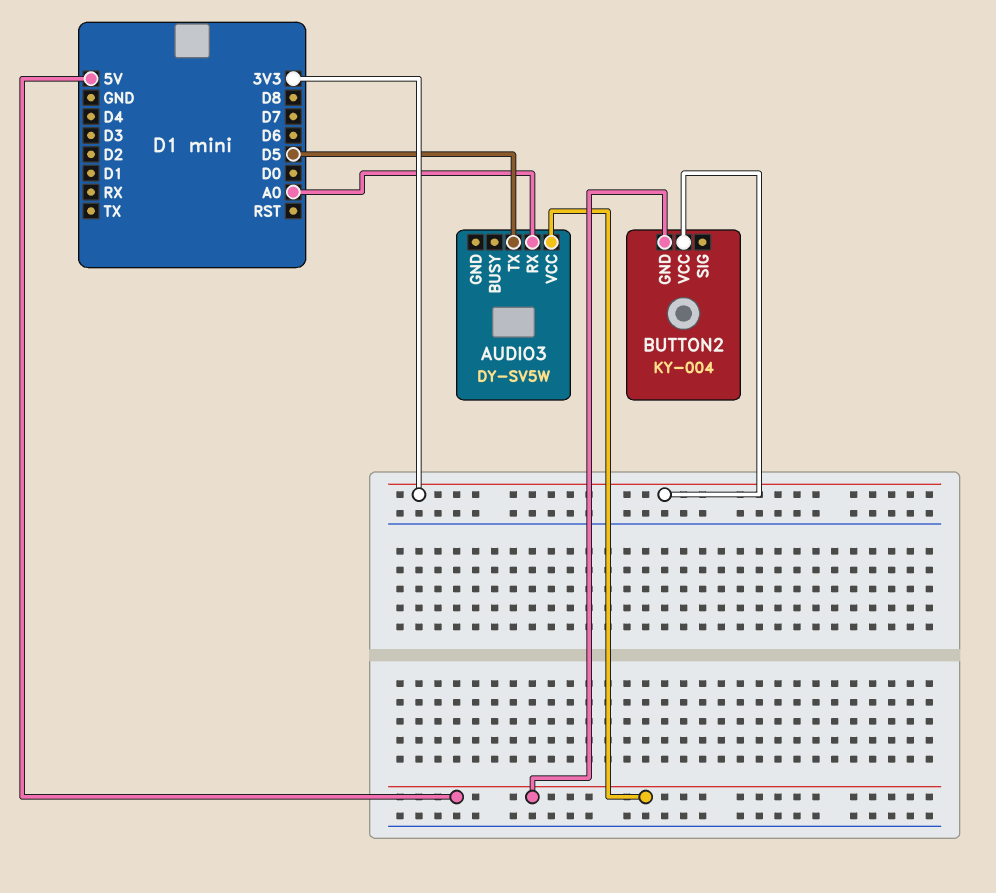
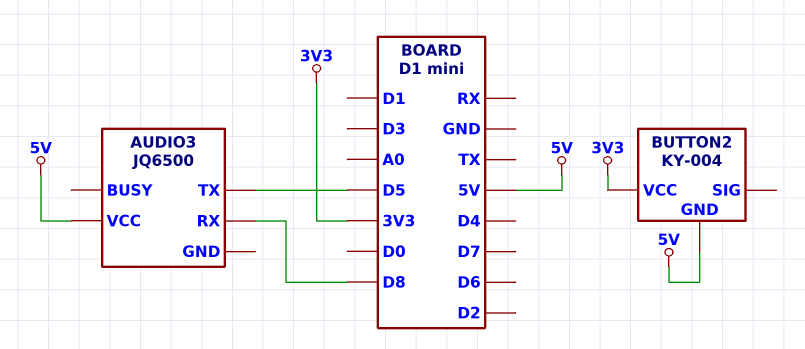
AUDIO3: DY-SV5W -> JQ6500
AUDIO3 pin RX: A0 -> D8

